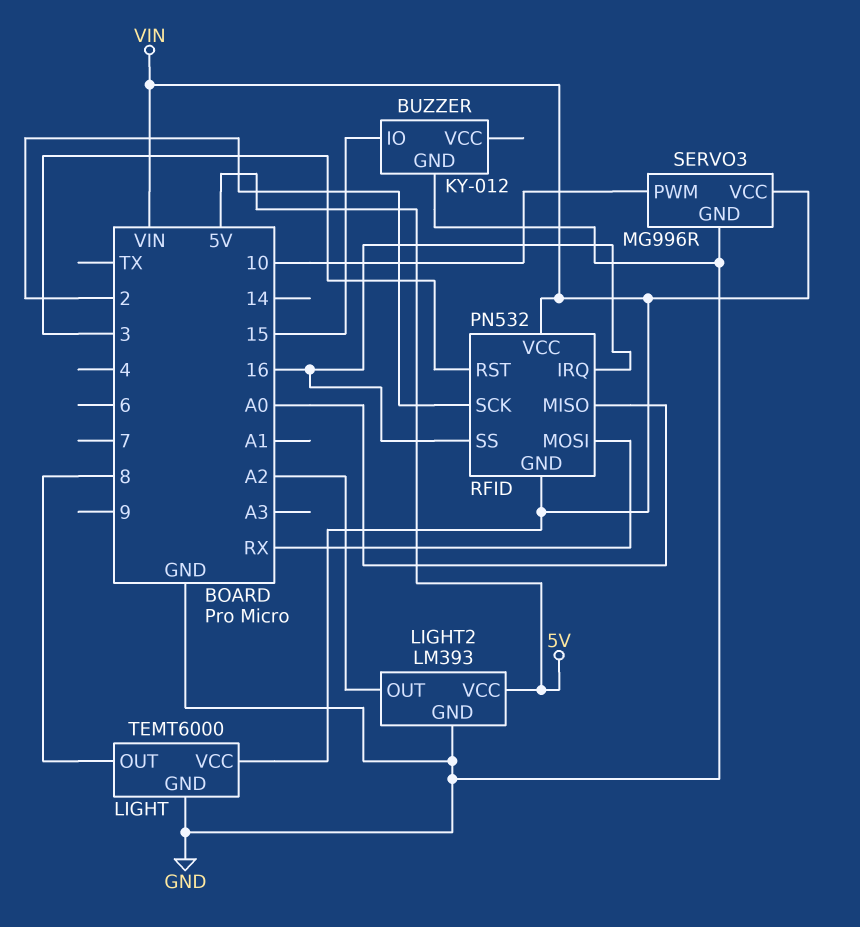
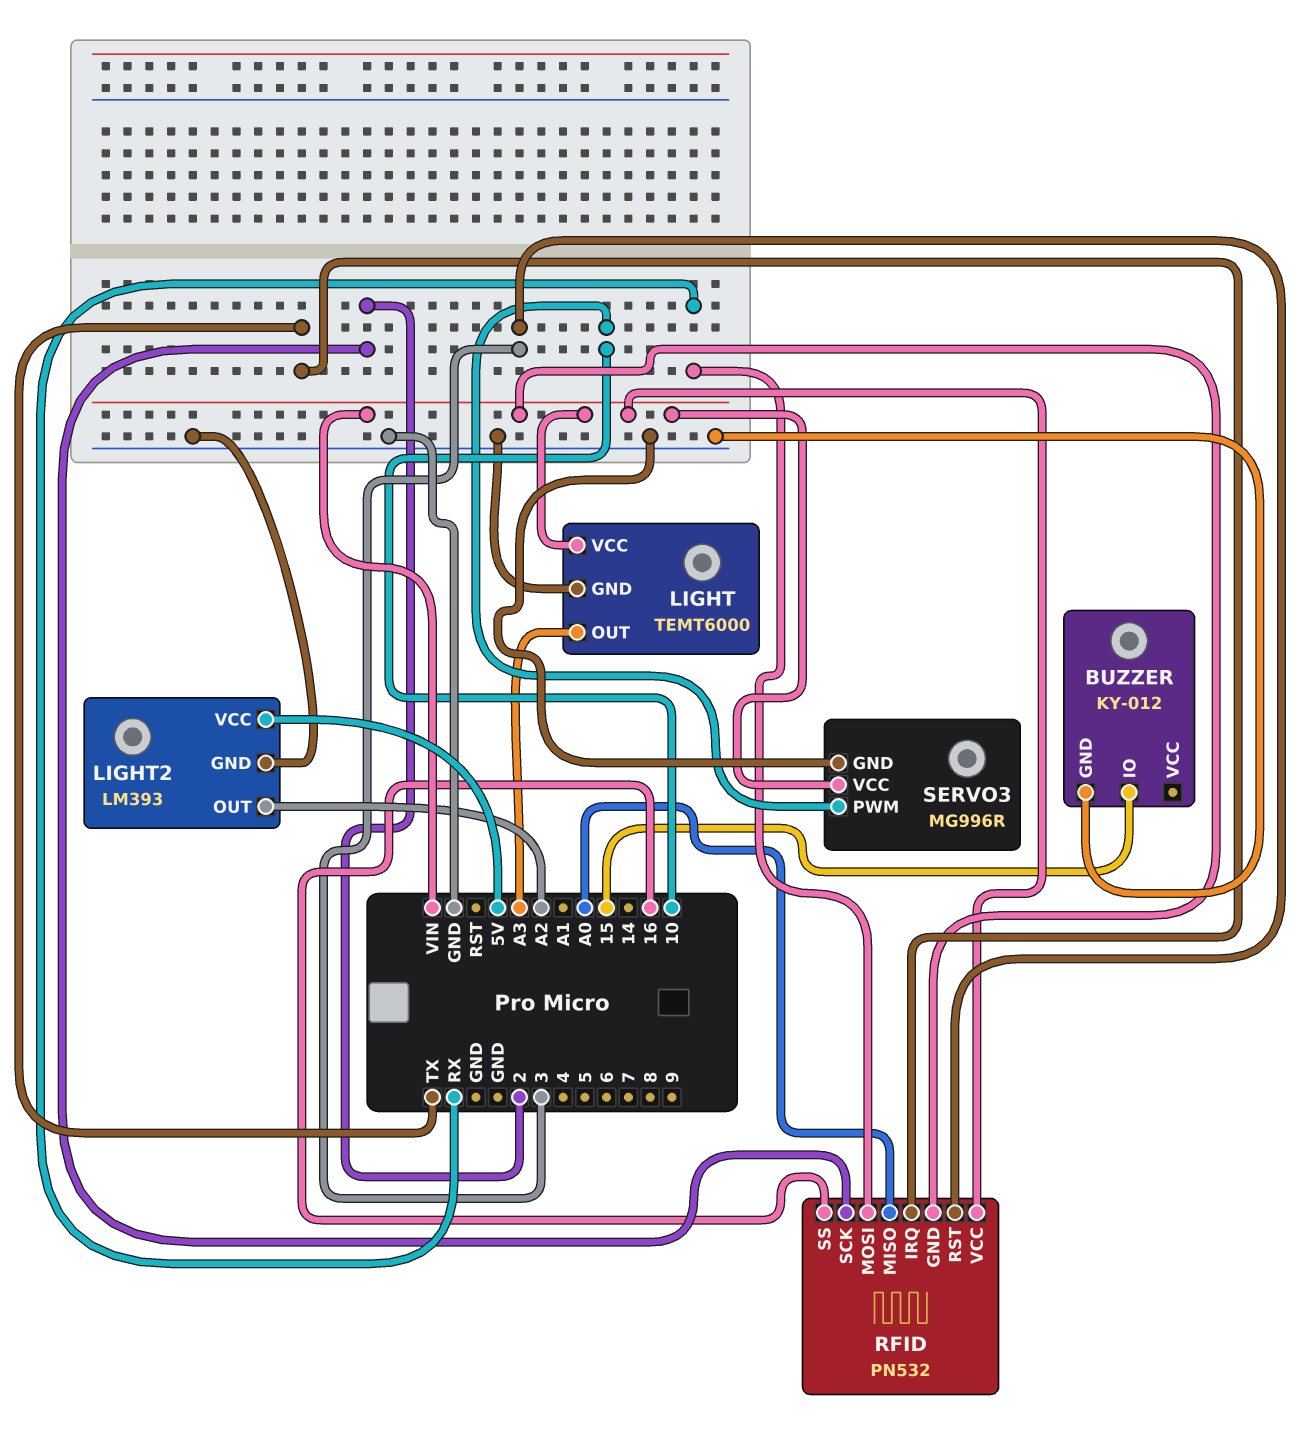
LIGHT pin OUT: 8 -> A3
RFID pin IRQ: 16 -> TX

